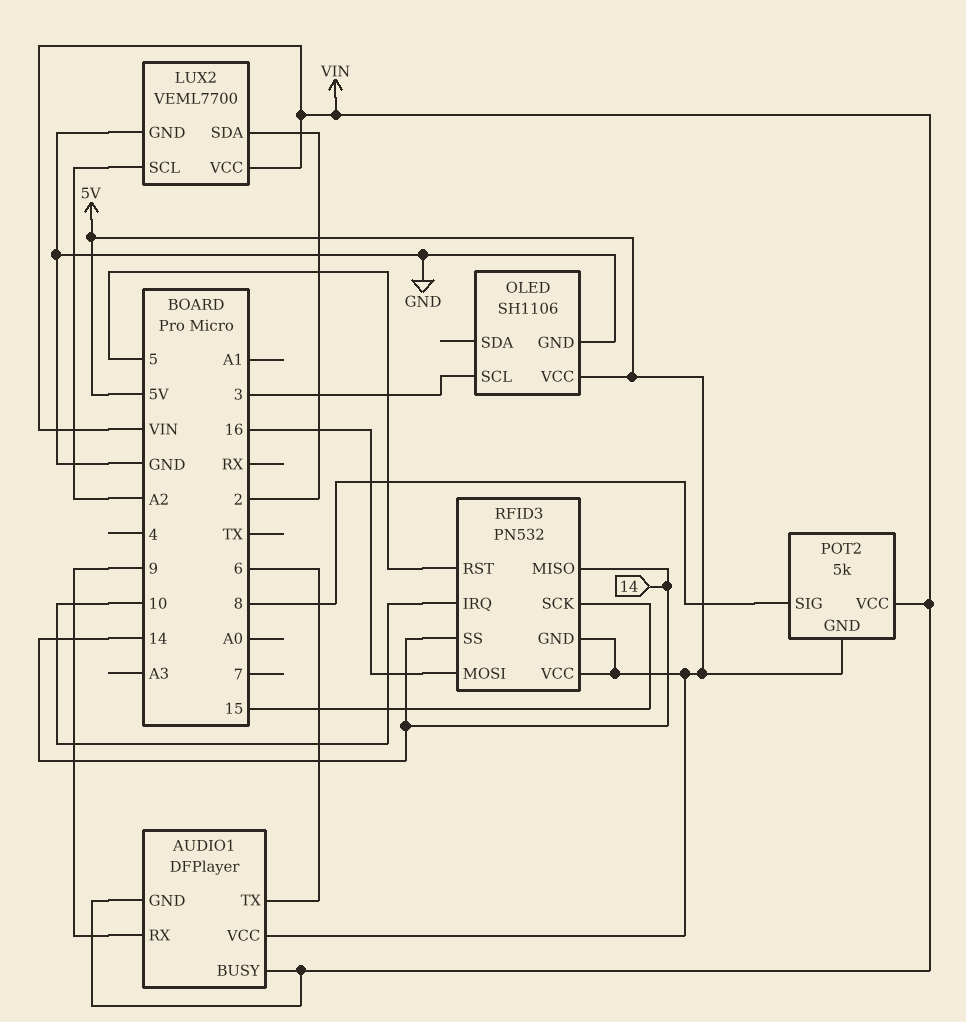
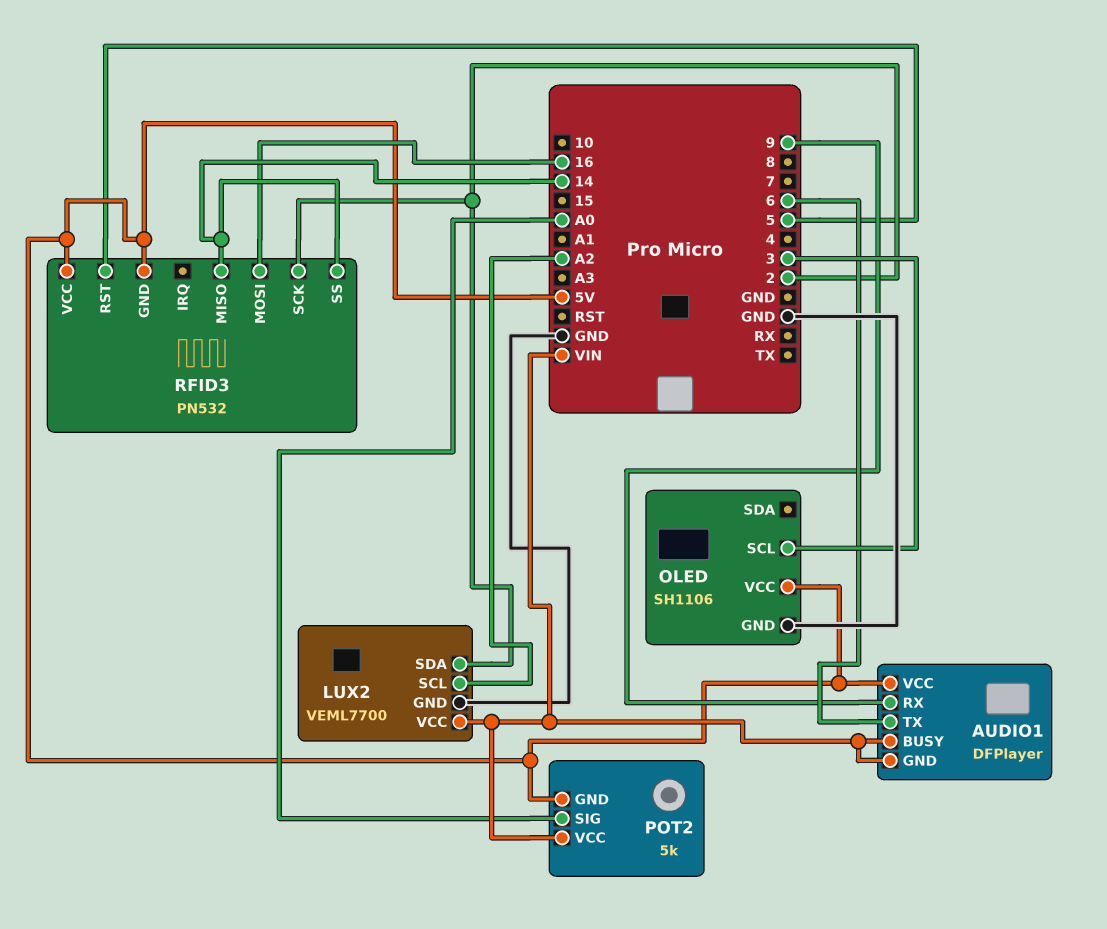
POT2 pin SIG: 8 -> A0
RFID3 pin IRQ: 10 -> none
RFID3 pin SCK: 15 -> 2

